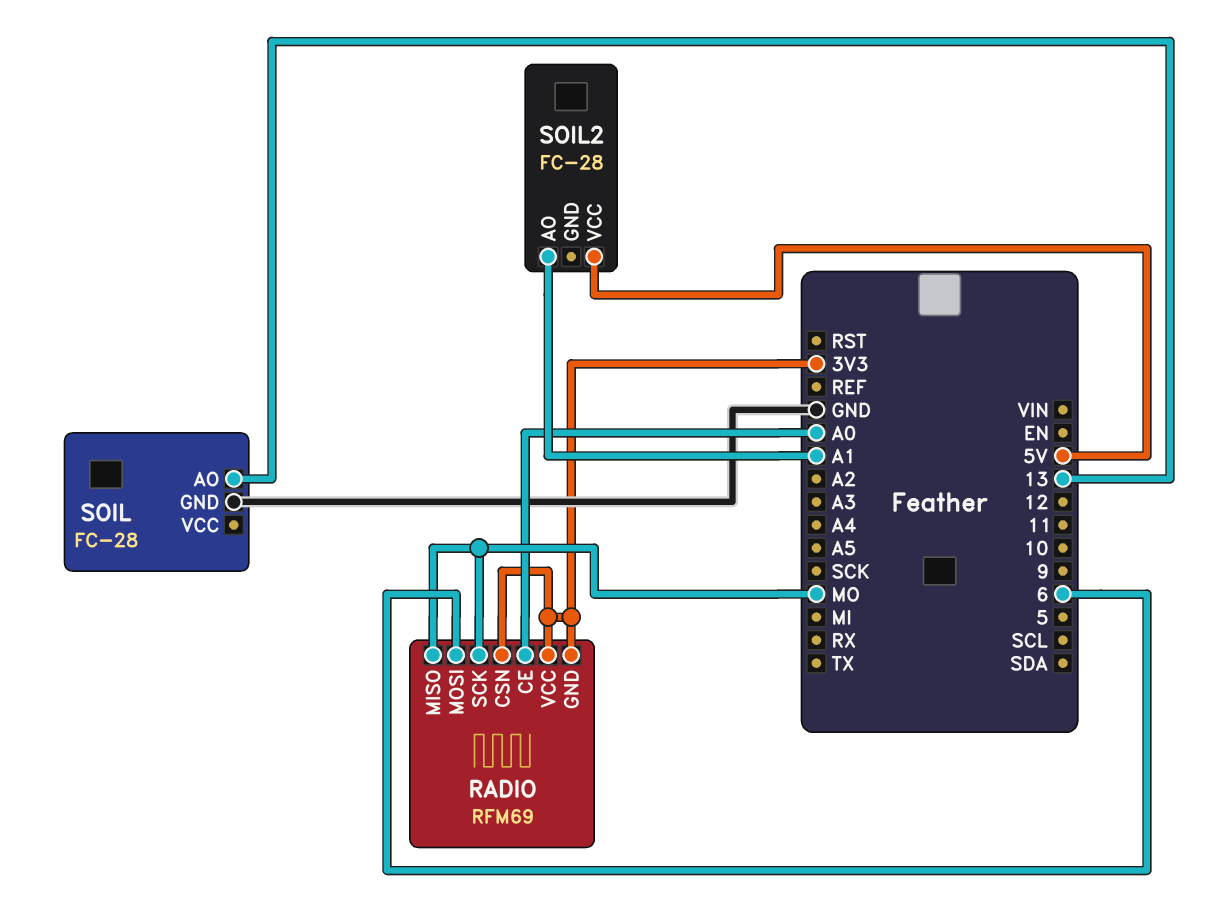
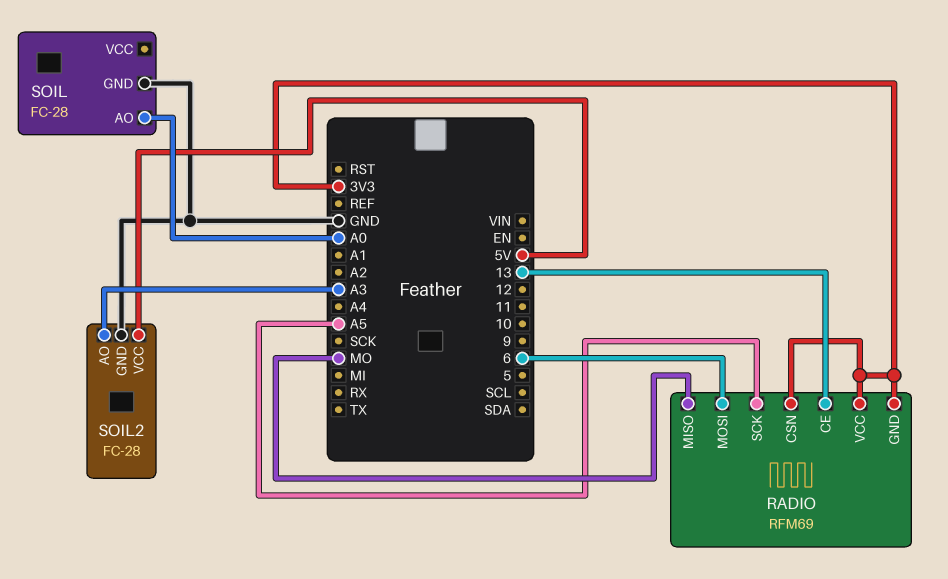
RADIO pin CE: A0 -> 13
RADIO pin SCK: MO -> A5
SOIL pin AO: 13 -> A0
SOIL2 pin AO: A1 -> A3
SOIL2 pin GND: none -> GND

